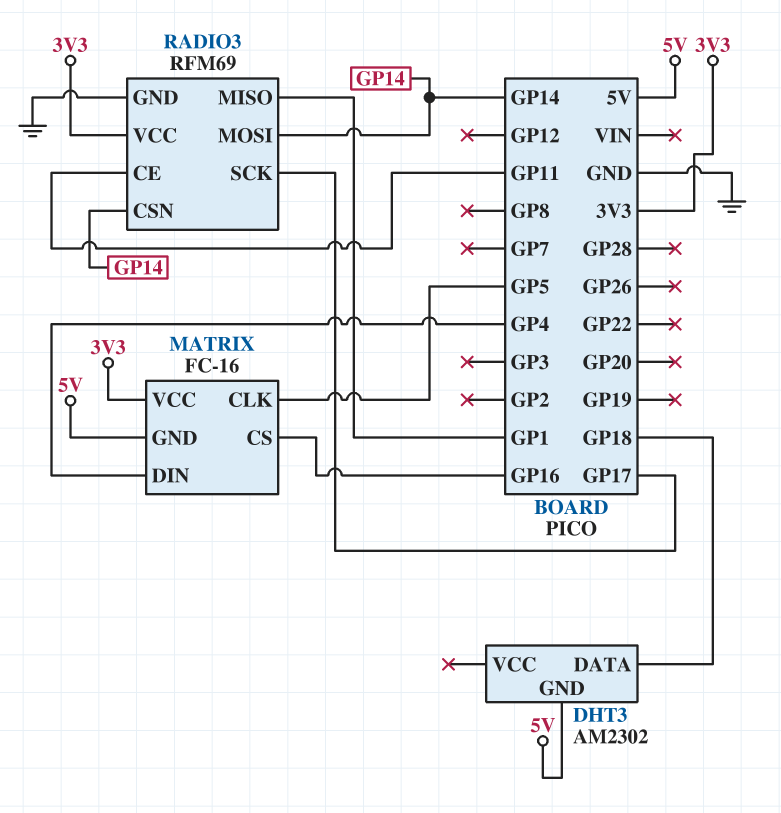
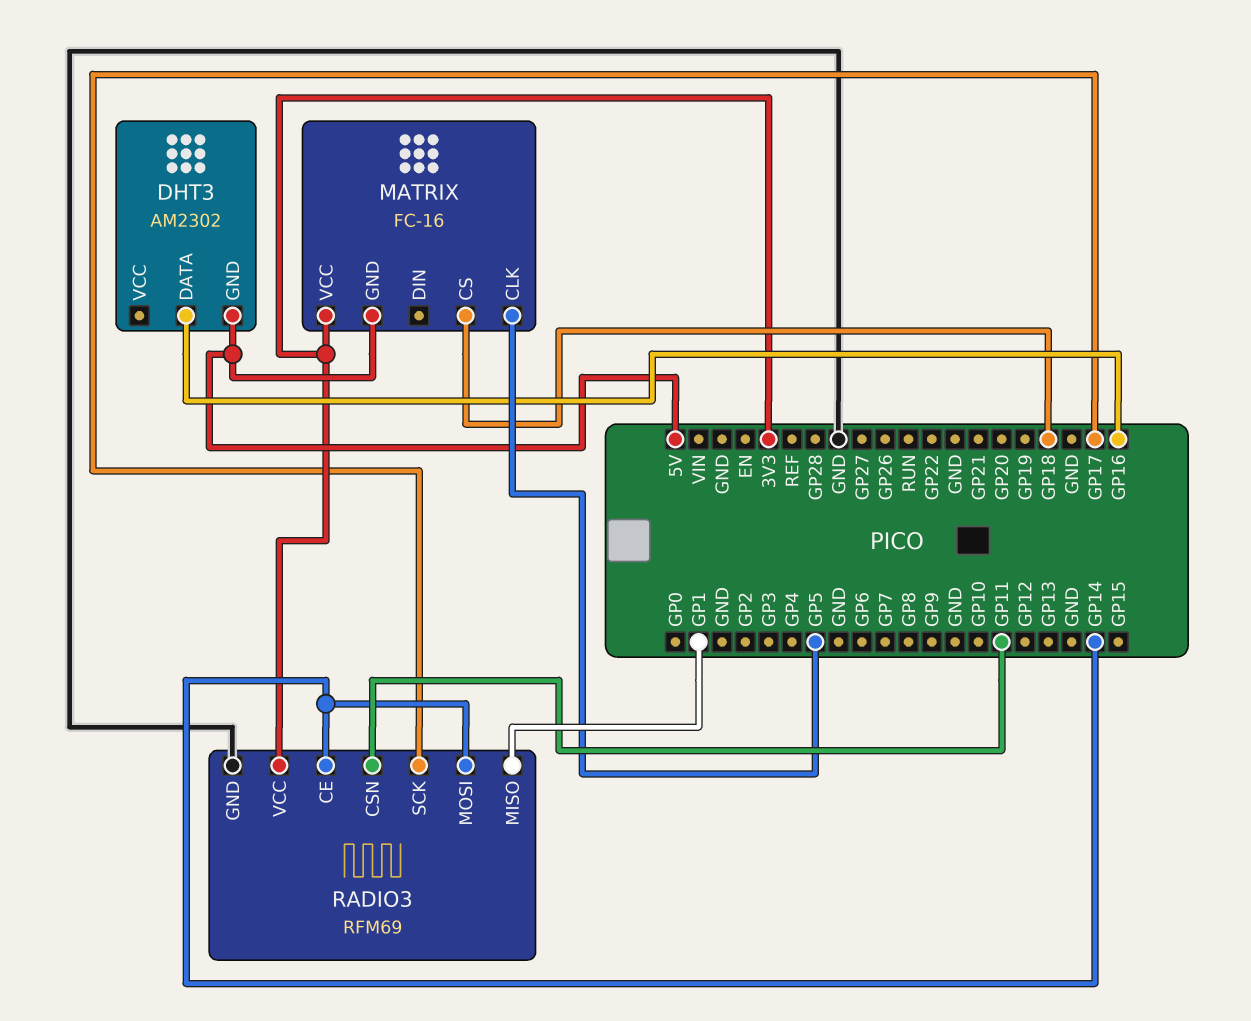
DHT3 pin DATA: GP18 -> GP16
MATRIX pin CS: GP16 -> GP18
MATRIX pin DIN: GP4 -> none
RADIO3 pin CE: GP11 -> GP14
RADIO3 pin CSN: GP14 -> GP11

